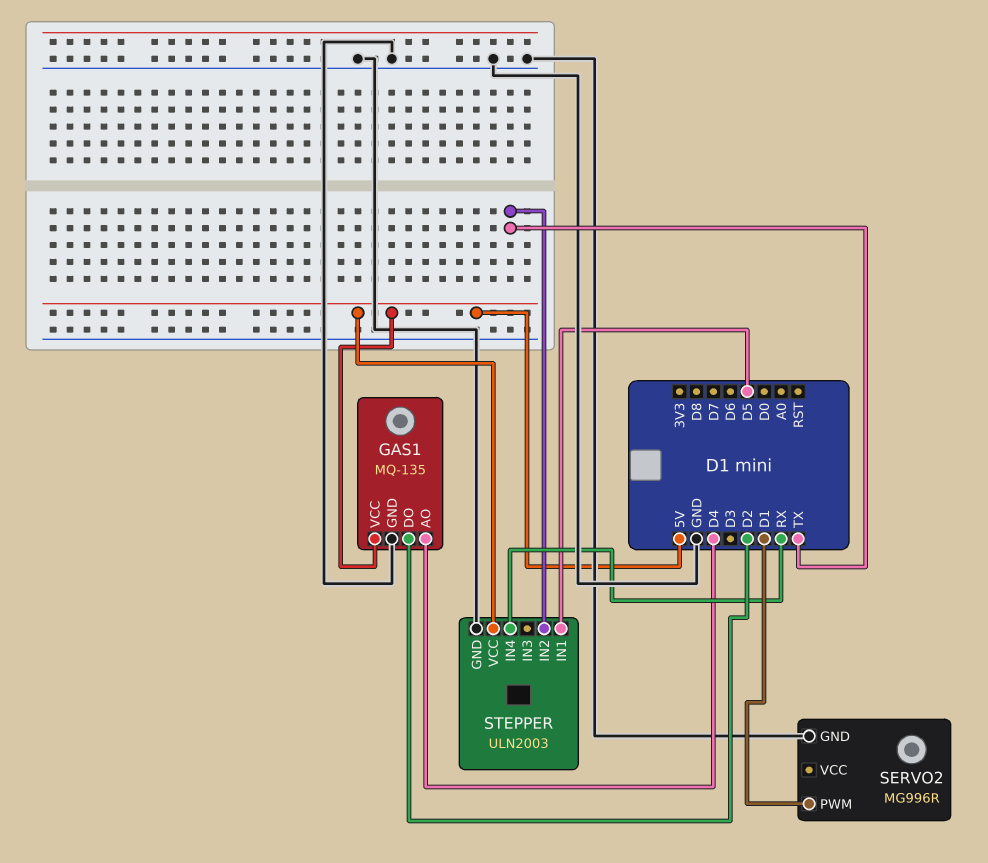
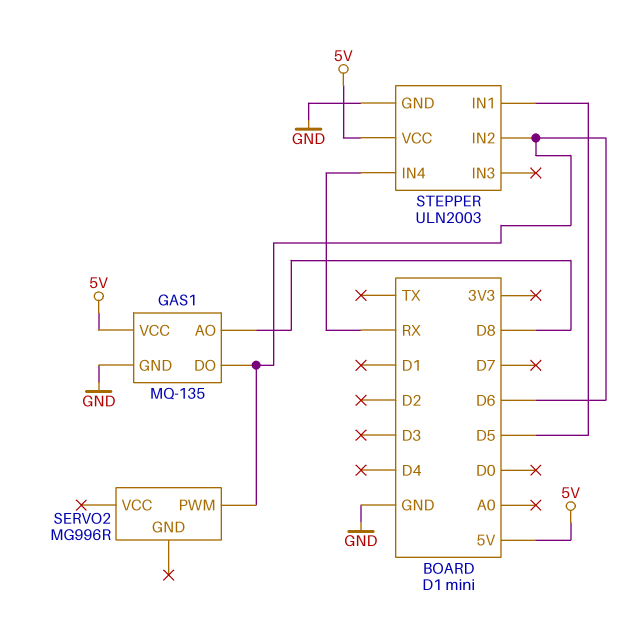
GAS1 pin AO: D4 -> D8
GAS1 pin DO: D2 -> D6
SERVO2 pin GND: GND -> none
SERVO2 pin PWM: D1 -> D6
STEPPER pin IN2: TX -> D6

